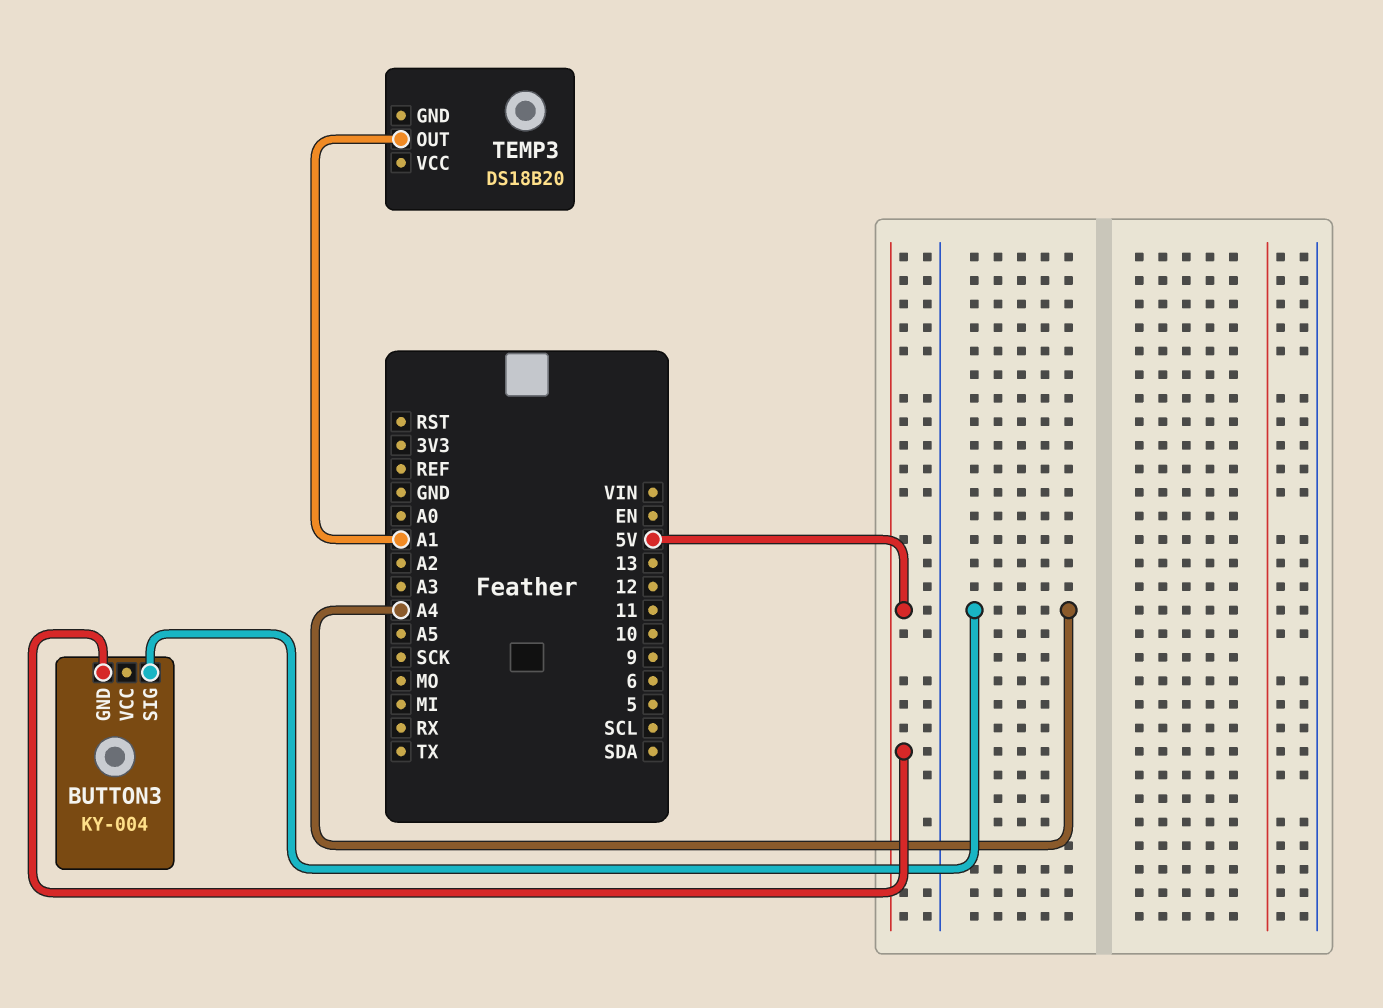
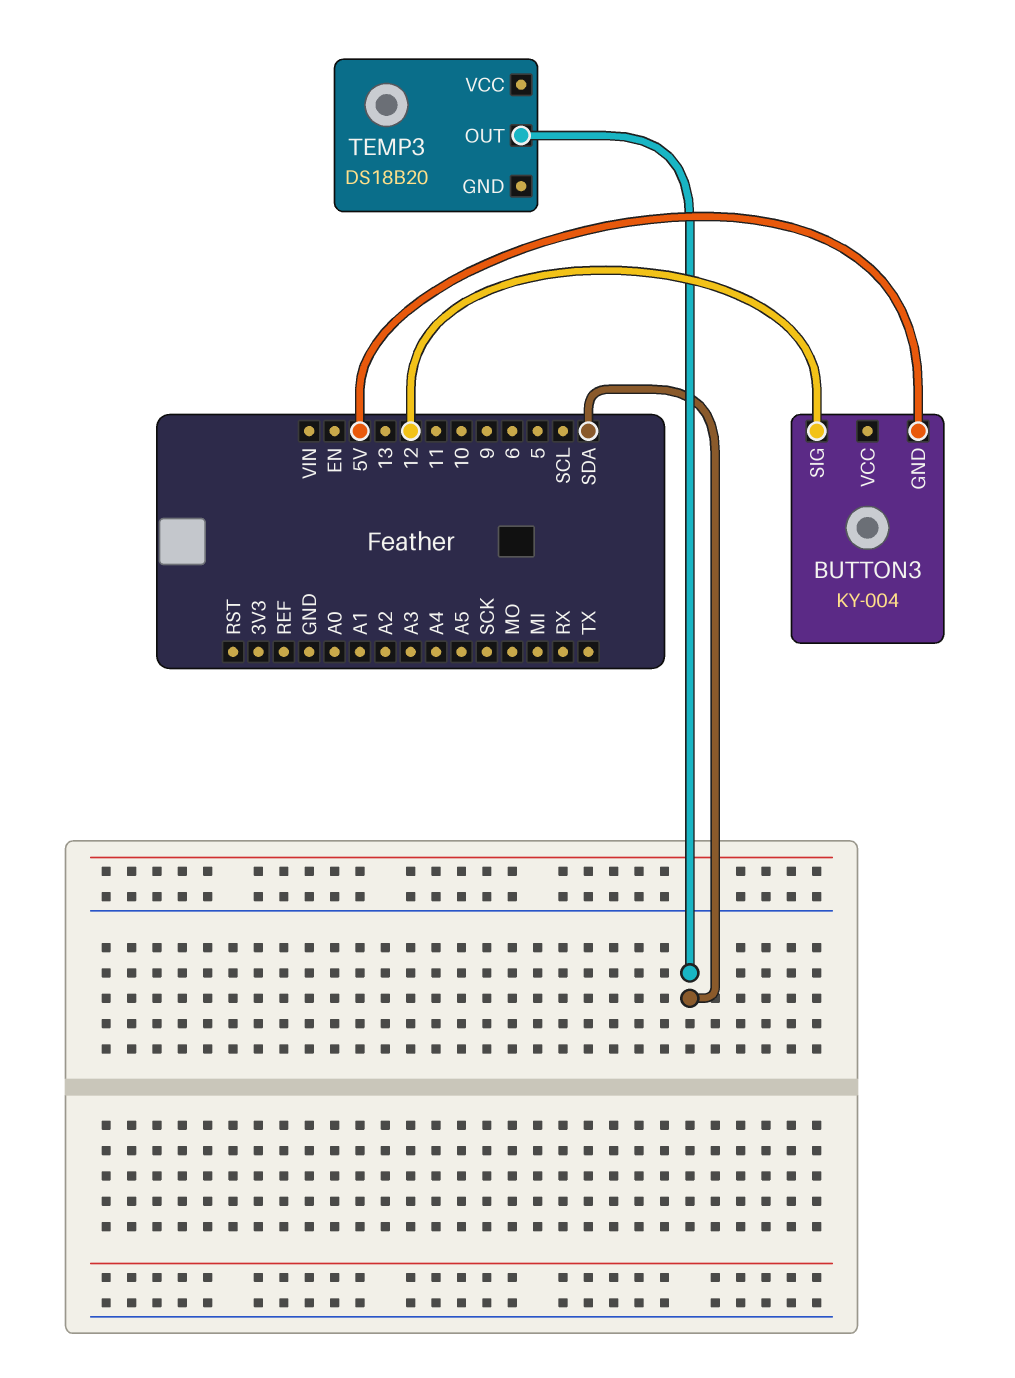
BUTTON3 pin SIG: A4 -> 12
TEMP3 pin OUT: A1 -> SDA

